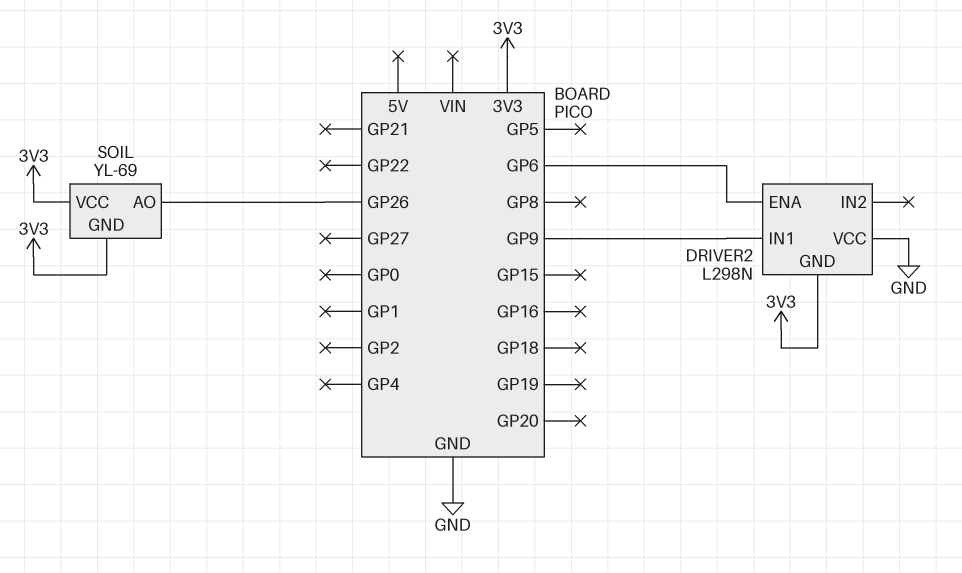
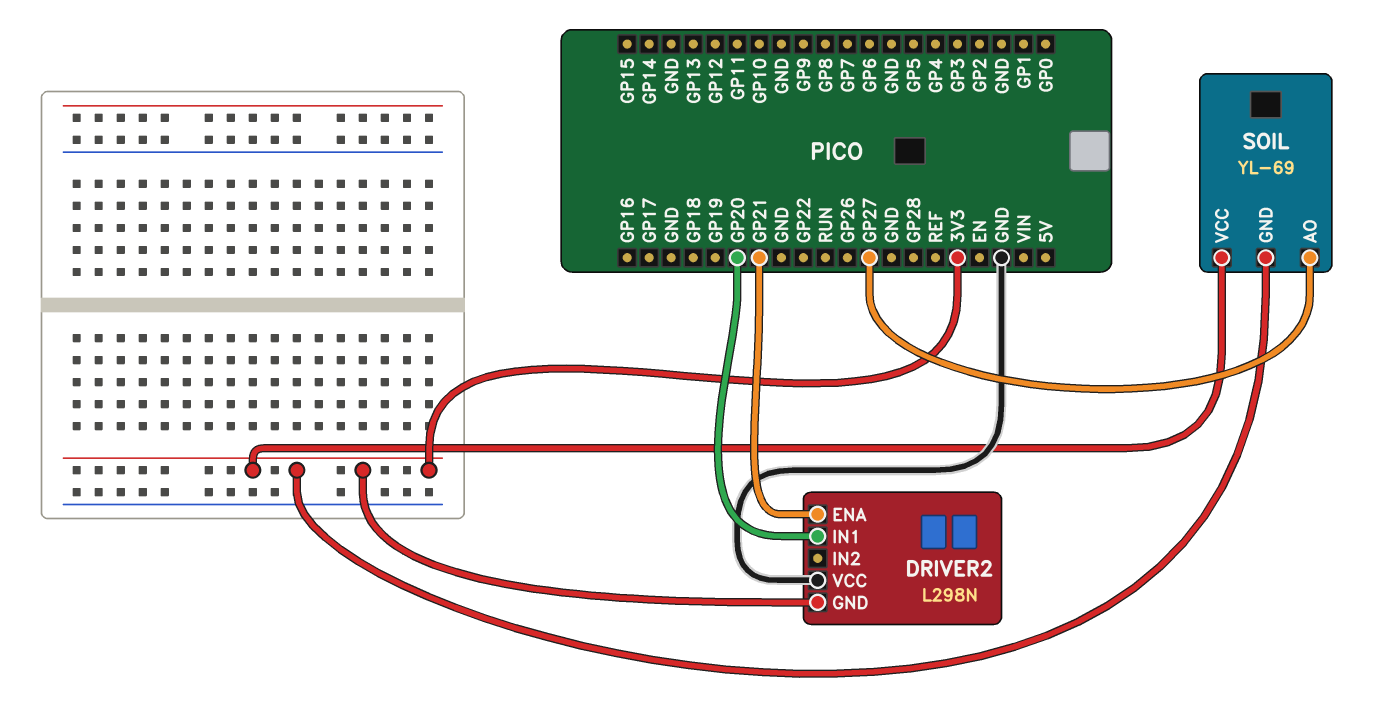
DRIVER2 pin ENA: GP6 -> GP21
DRIVER2 pin IN1: GP9 -> GP20
SOIL pin AO: GP26 -> GP27

